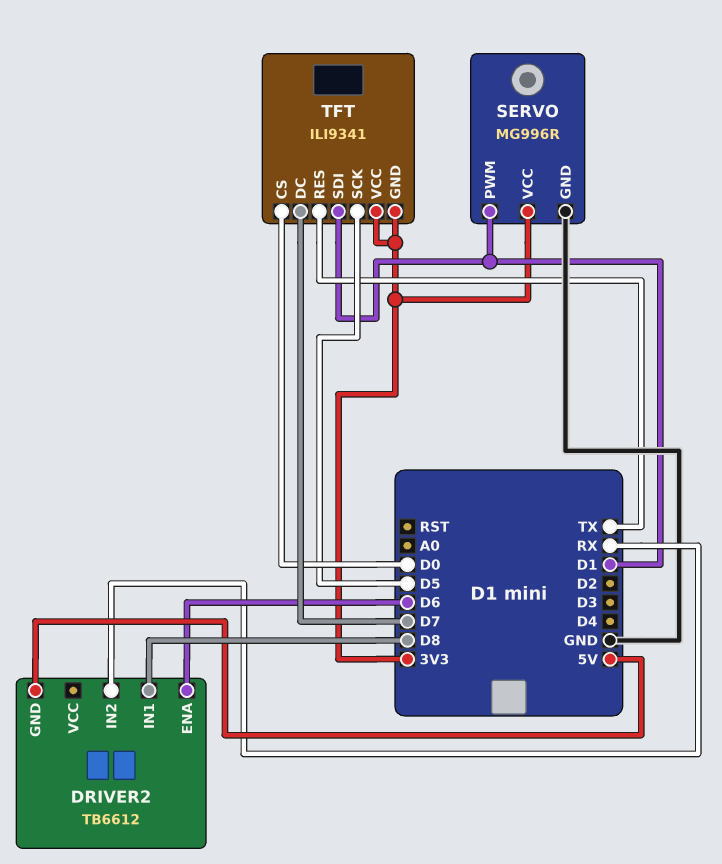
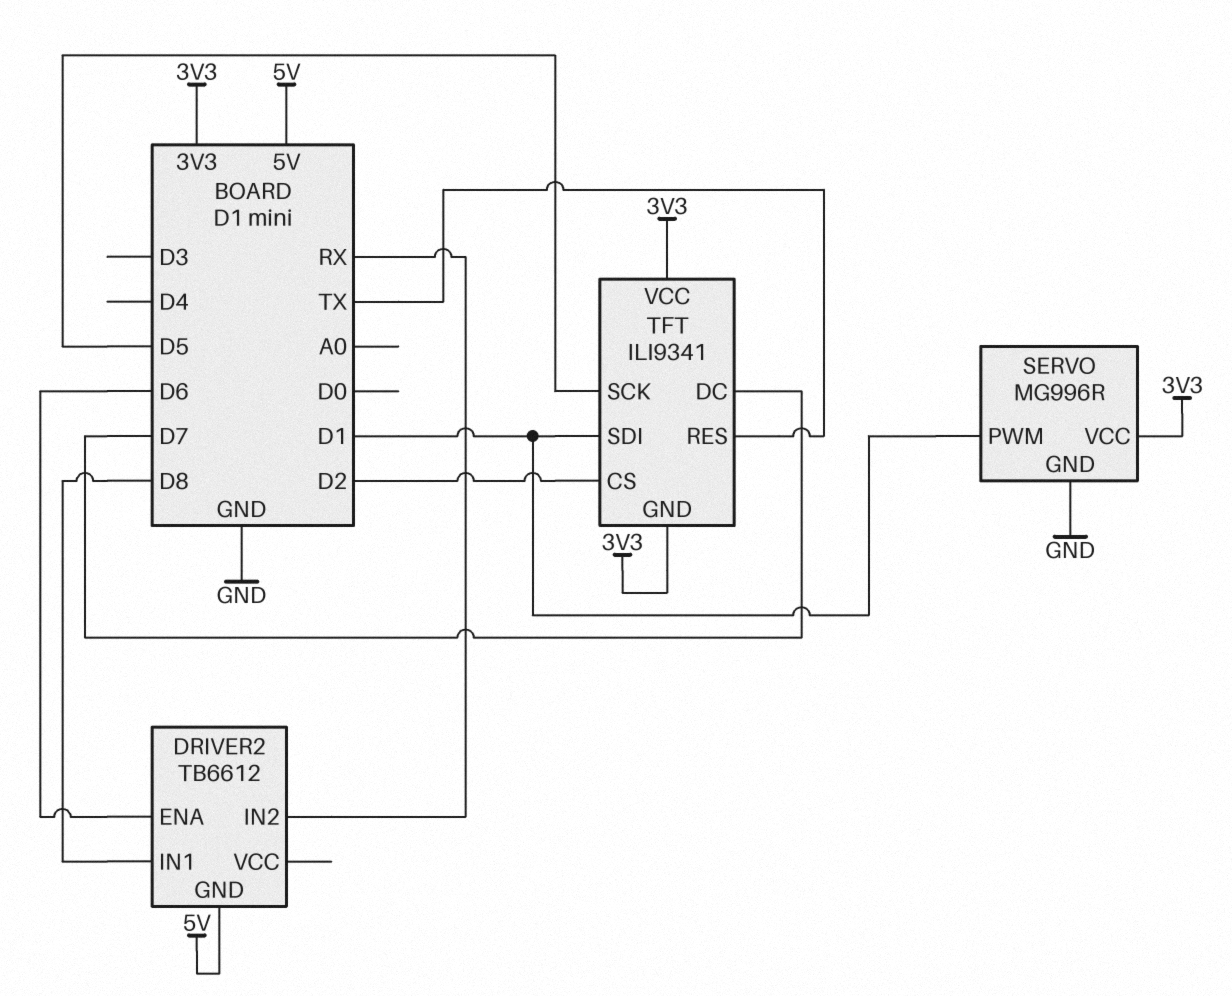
TFT pin CS: D0 -> D2

